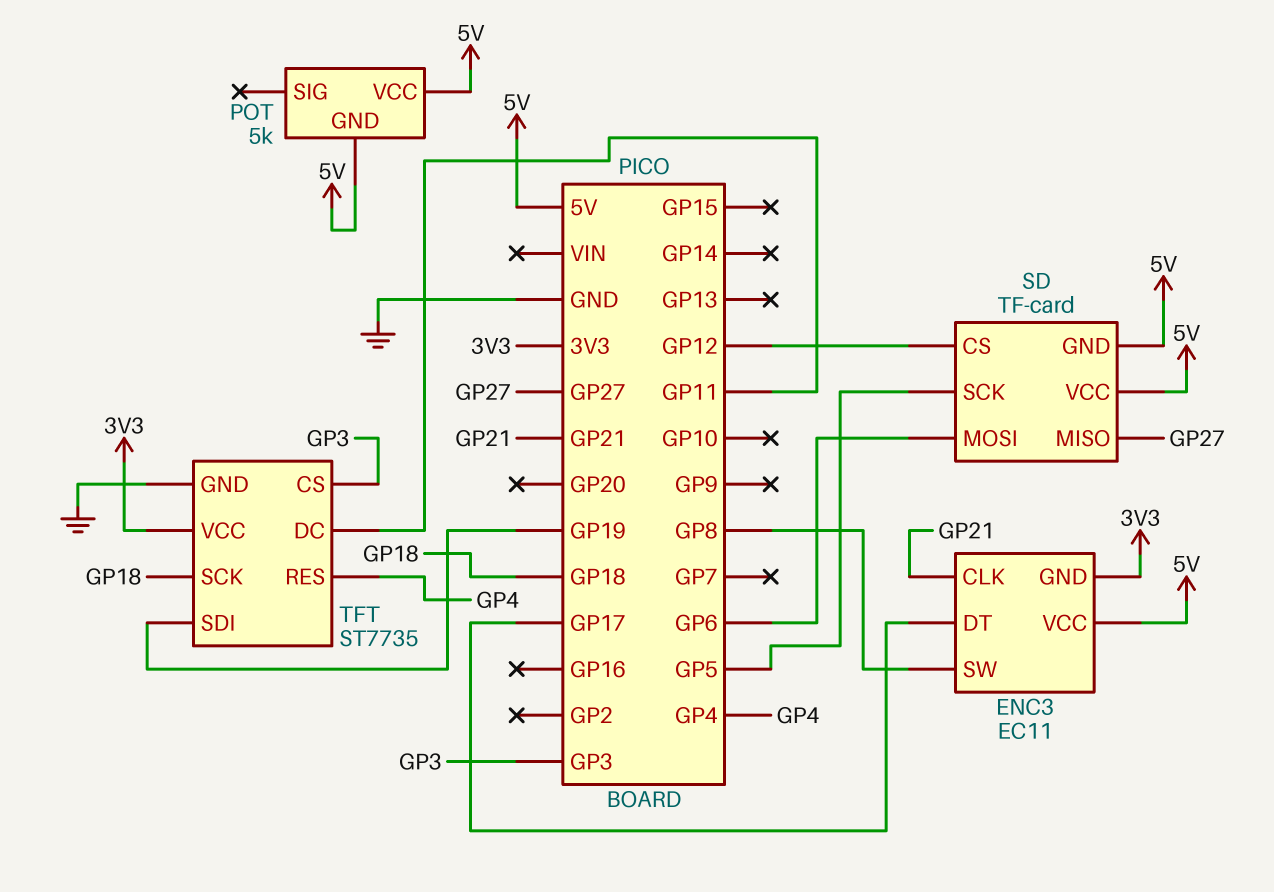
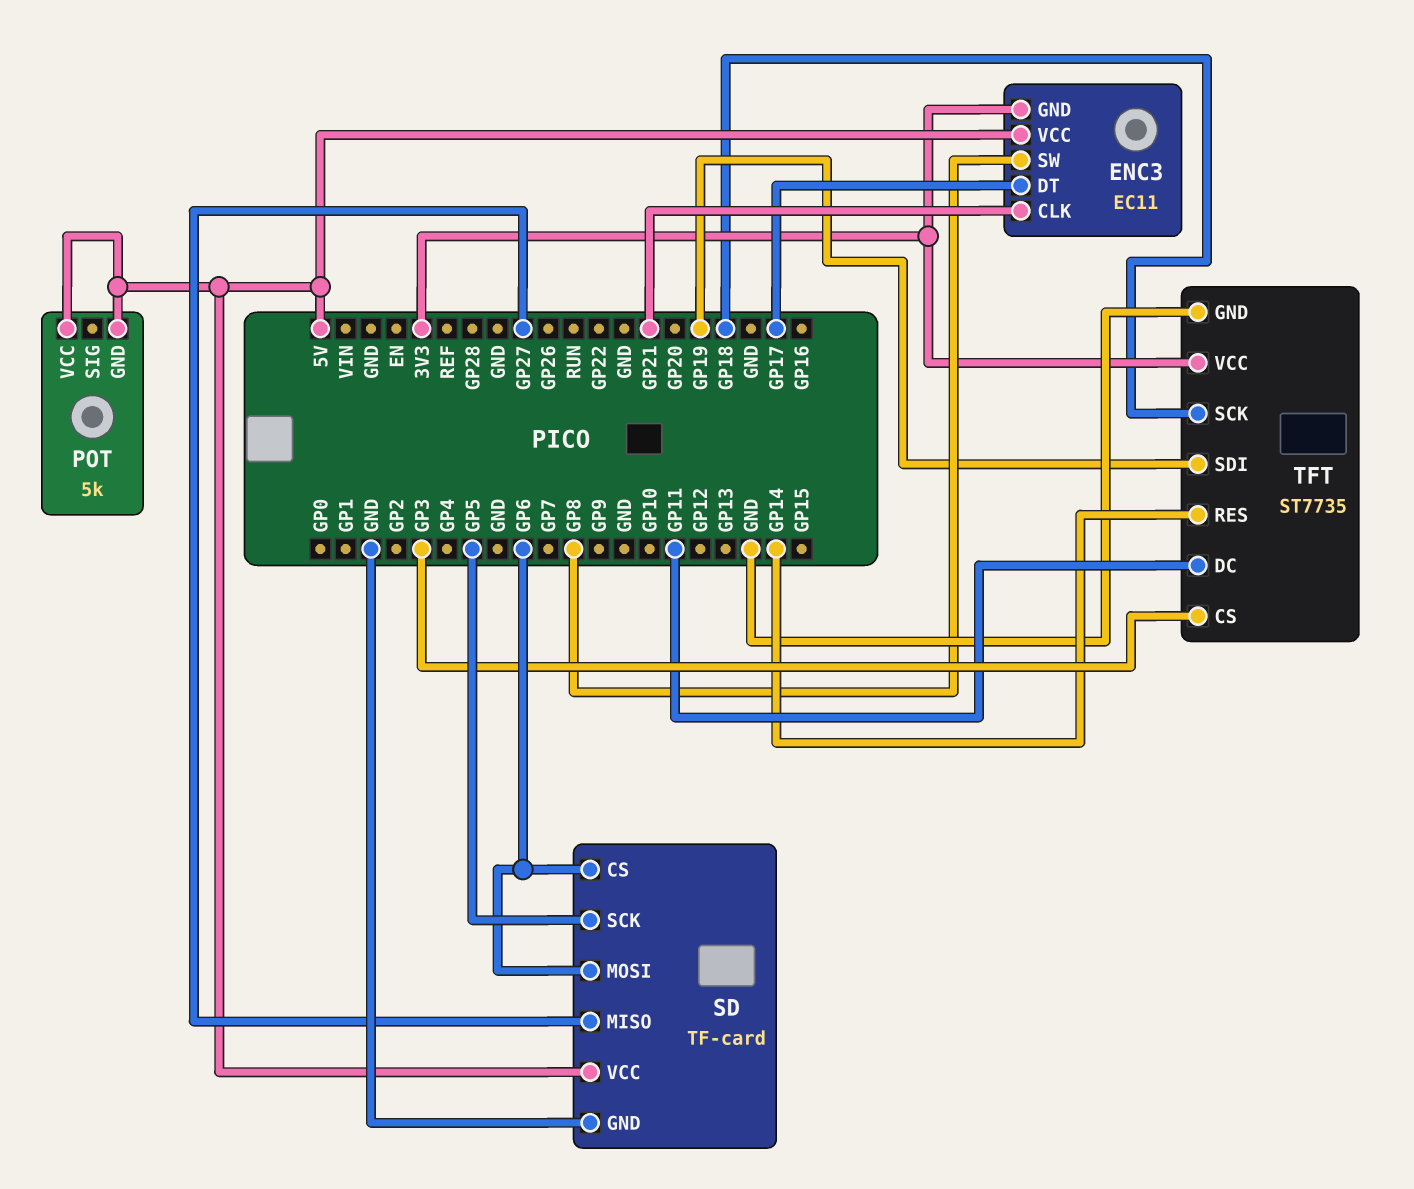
SD pin CS: GP12 -> GP6
SD pin GND: 5V -> GND
TFT pin RES: GP4 -> GP14

